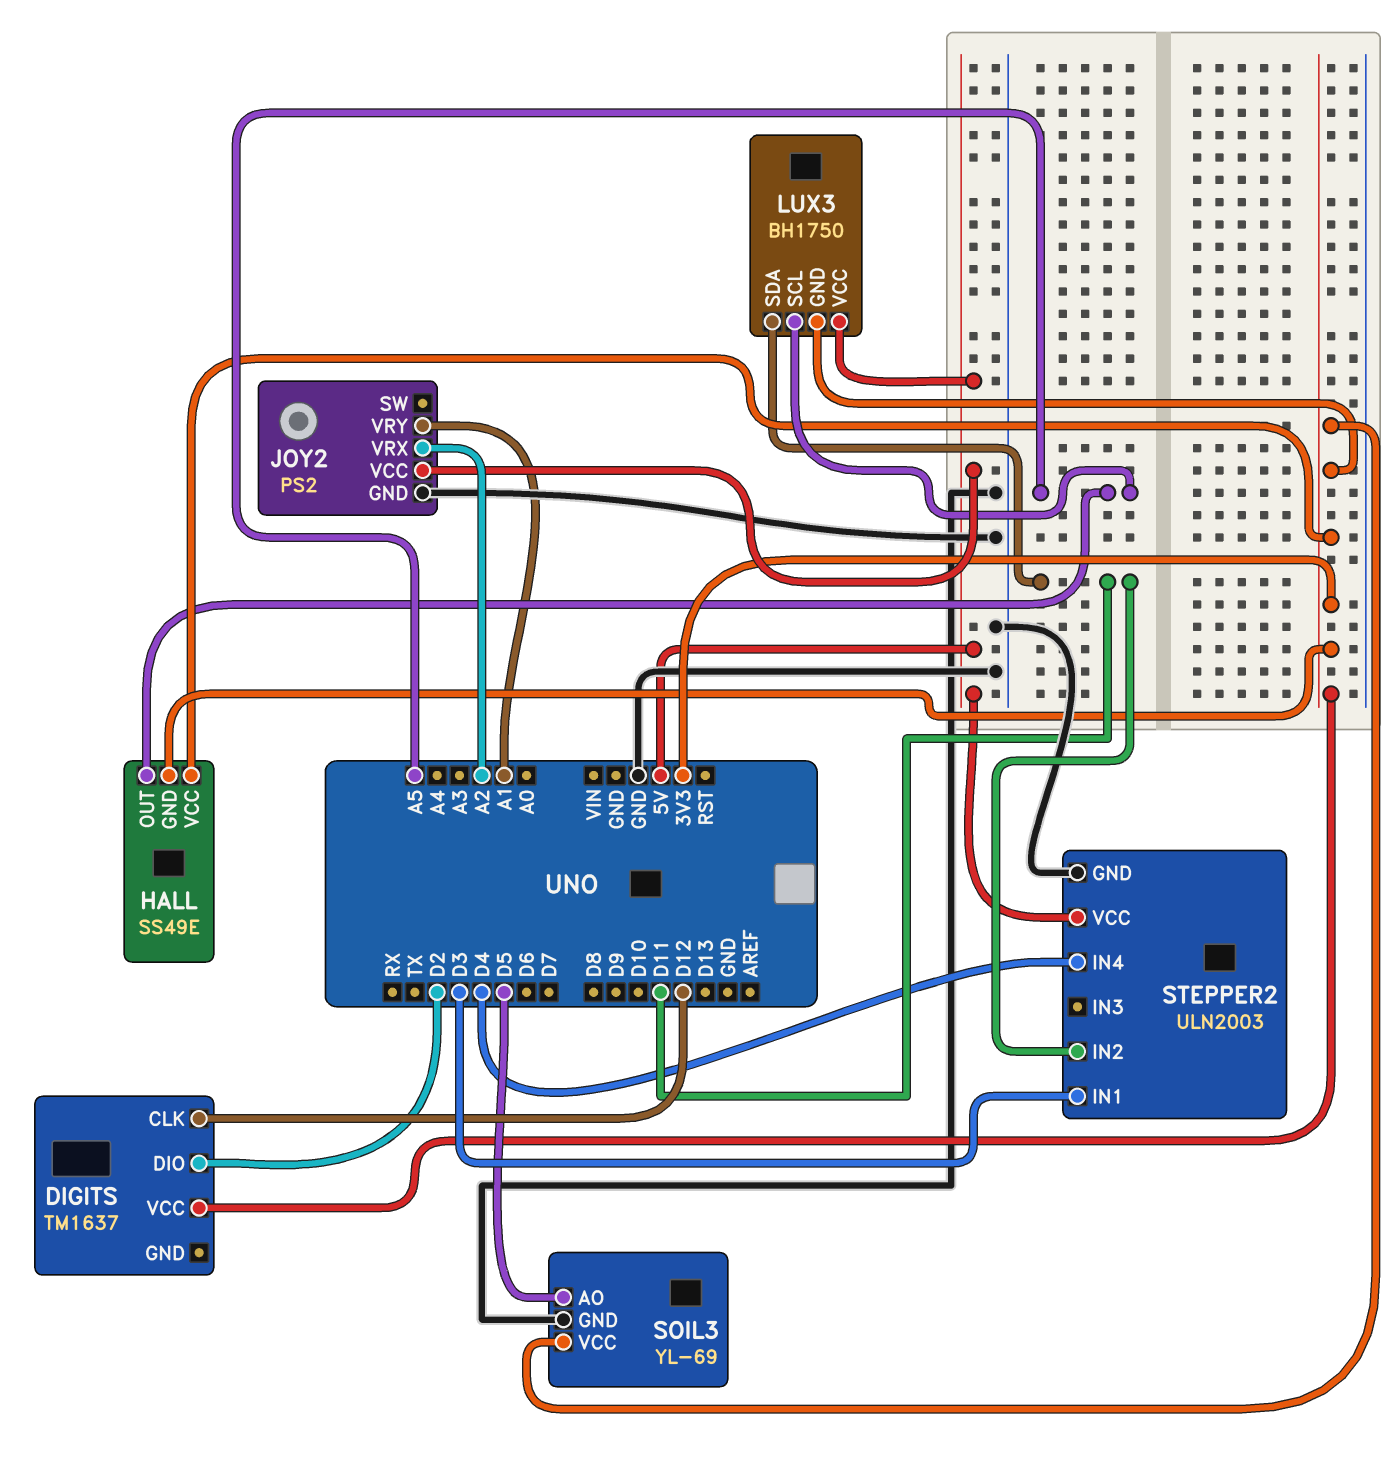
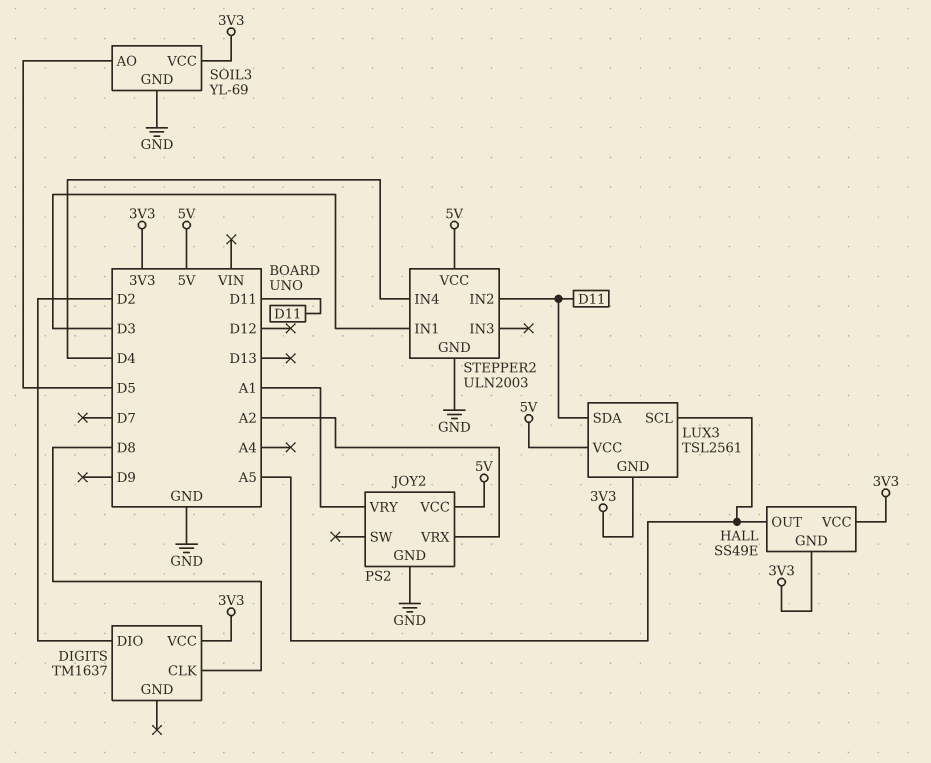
DIGITS pin CLK: D12 -> D8
LUX3: BH1750 -> TSL2561

